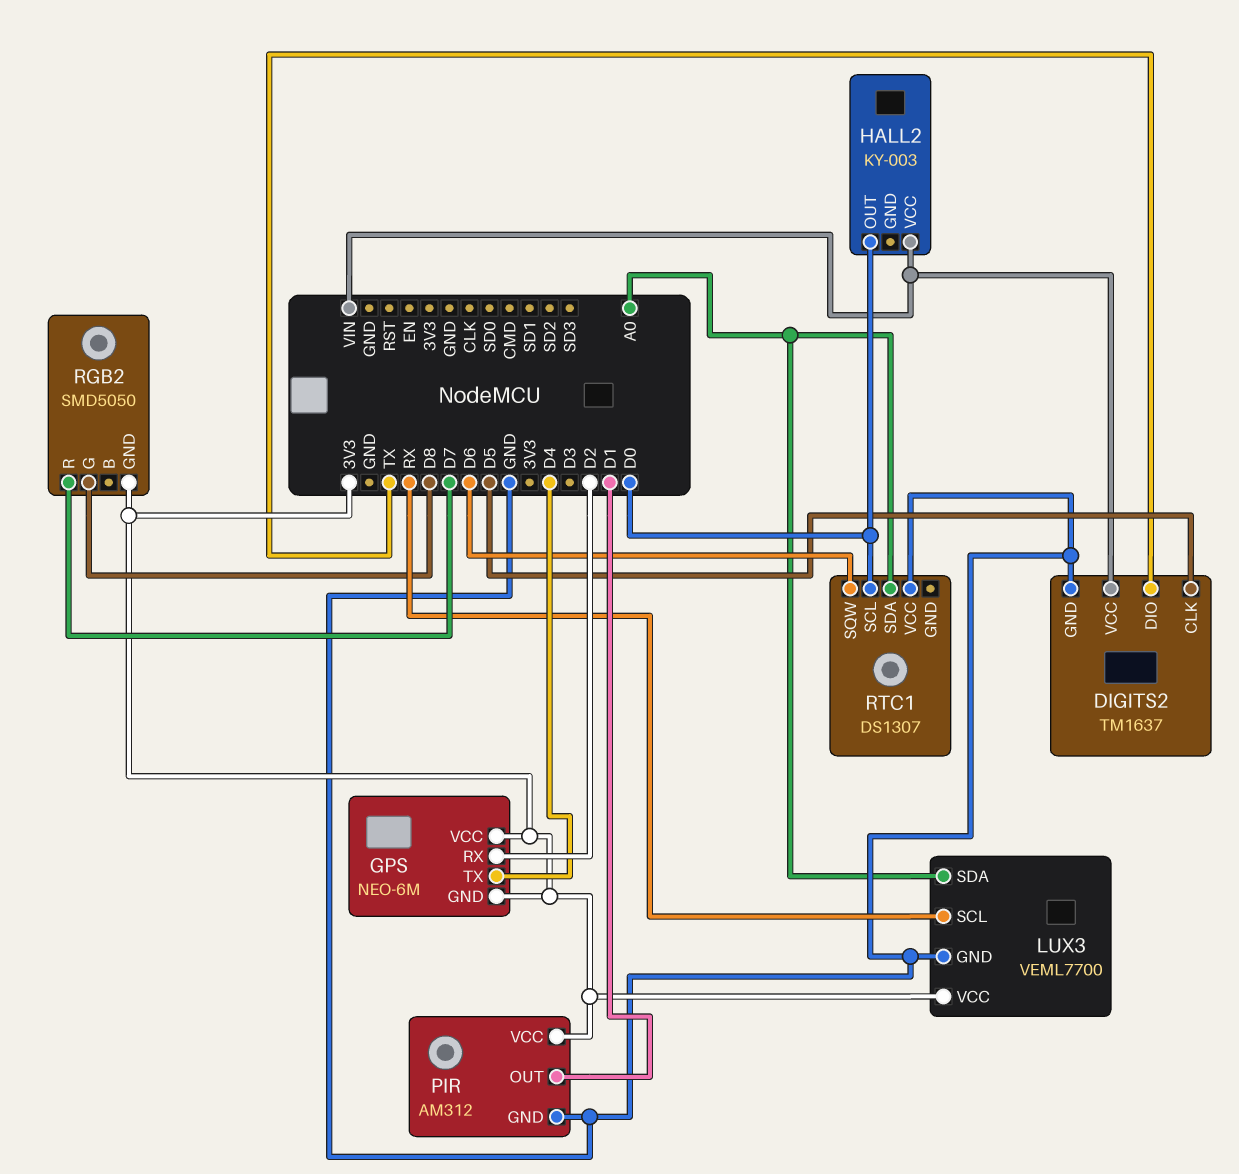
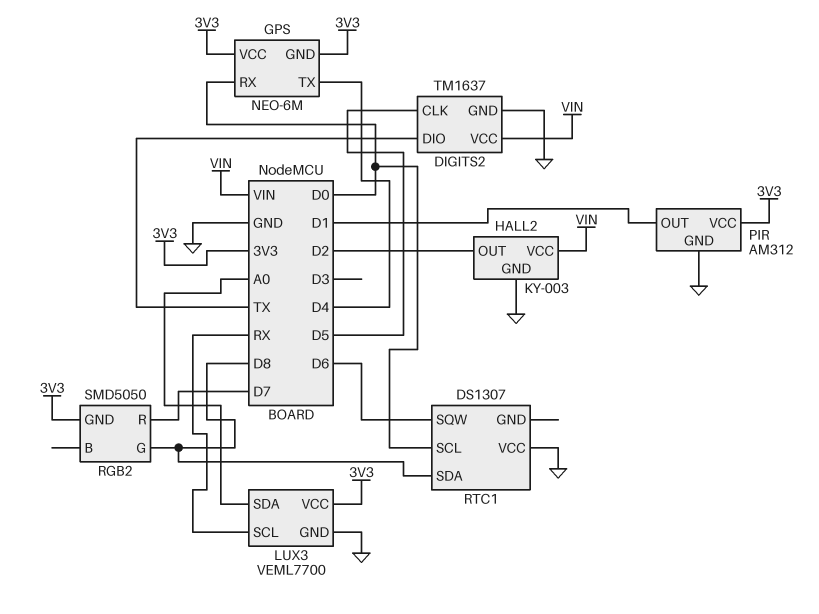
GPS pin RX: D2 -> D0
HALL2 pin GND: none -> GND
HALL2 pin OUT: D0 -> D2
RTC1 pin SDA: A0 -> D8

